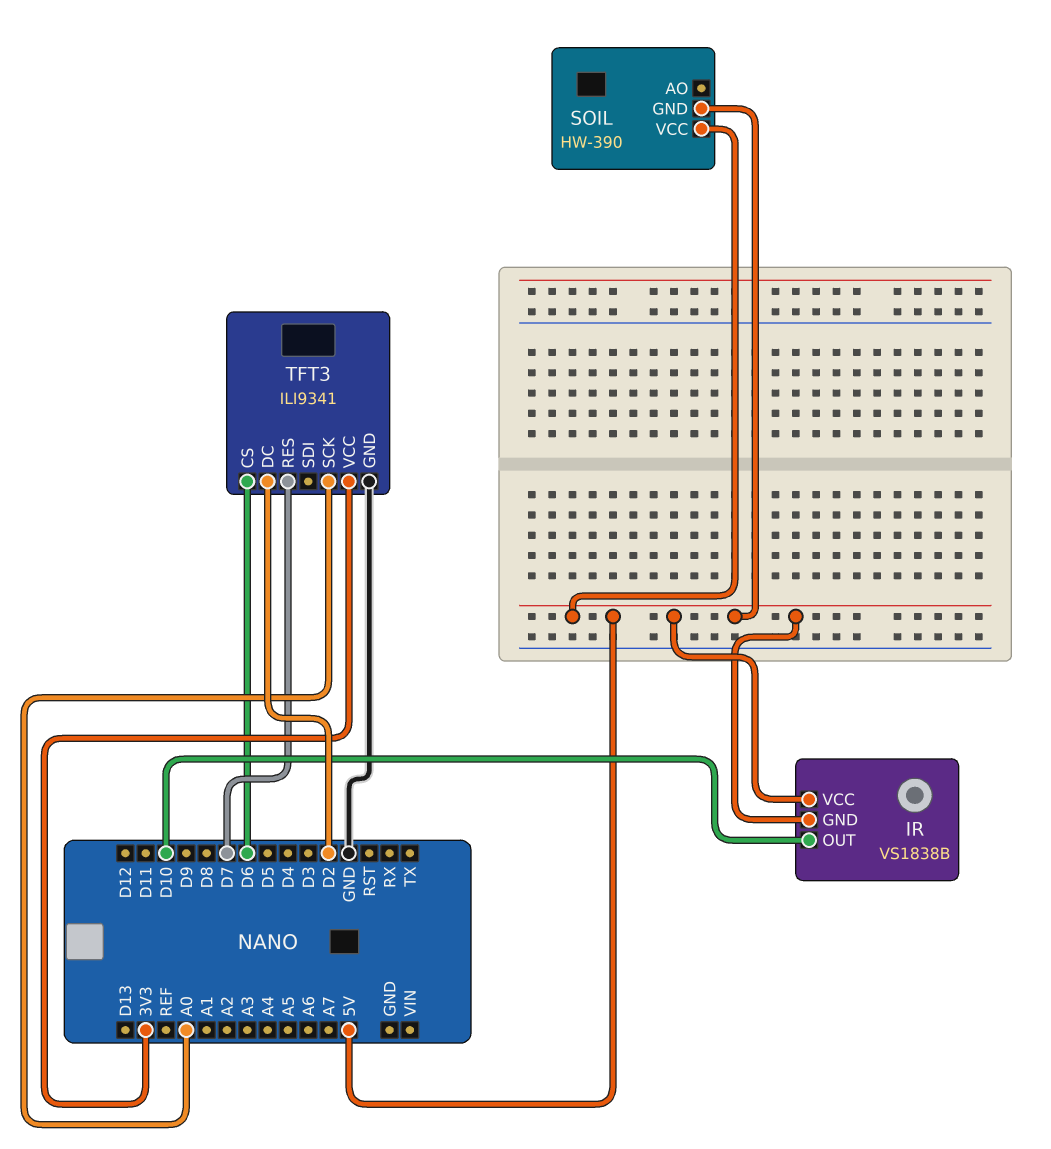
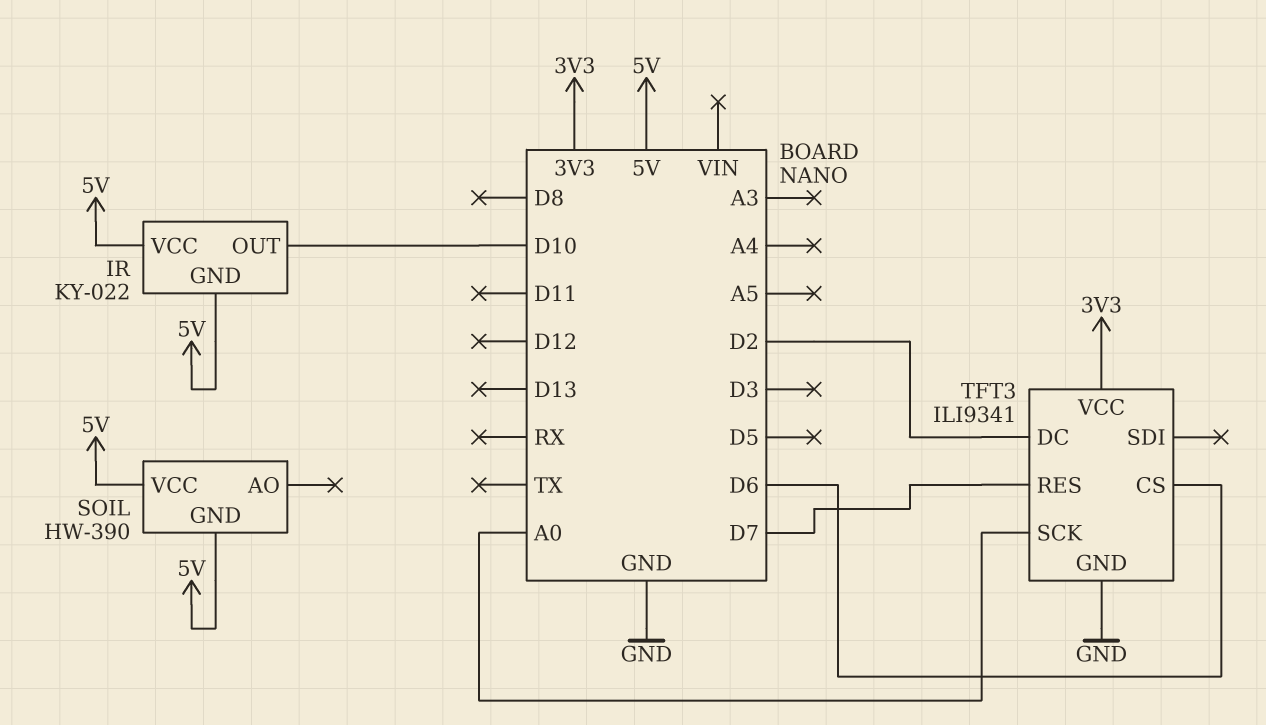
IR: VS1838B -> KY-022

